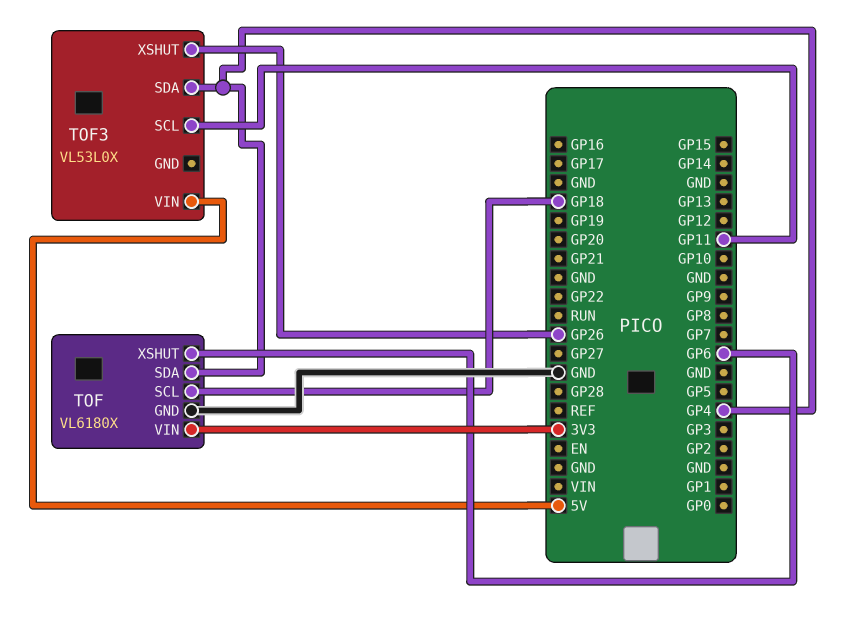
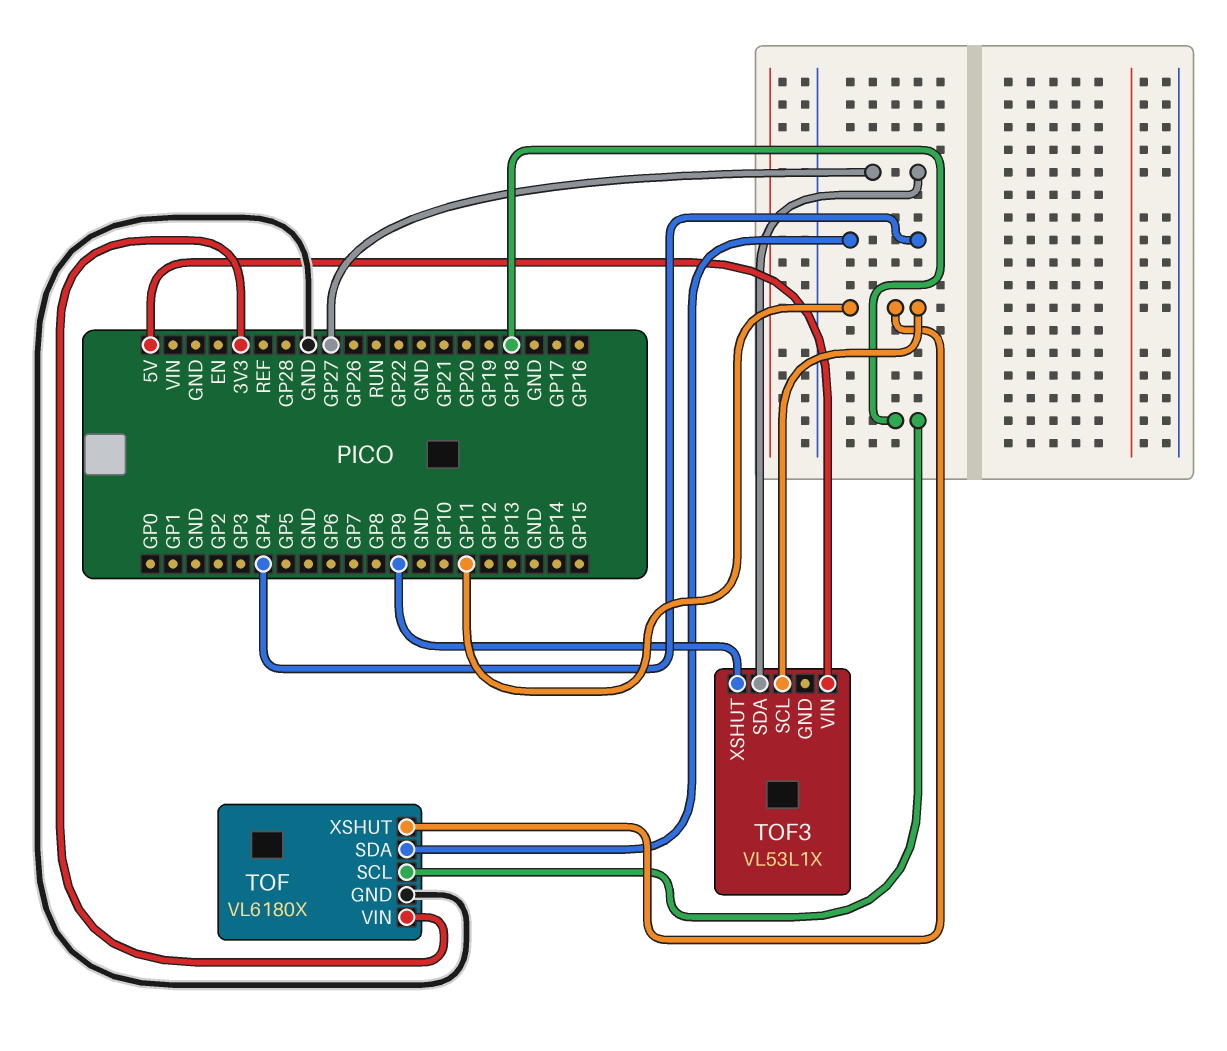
TOF pin XSHUT: GP6 -> GP11
TOF3: VL53L0X -> VL53L1X
TOF3 pin SDA: GP4 -> GP27
TOF3 pin XSHUT: GP26 -> GP9

